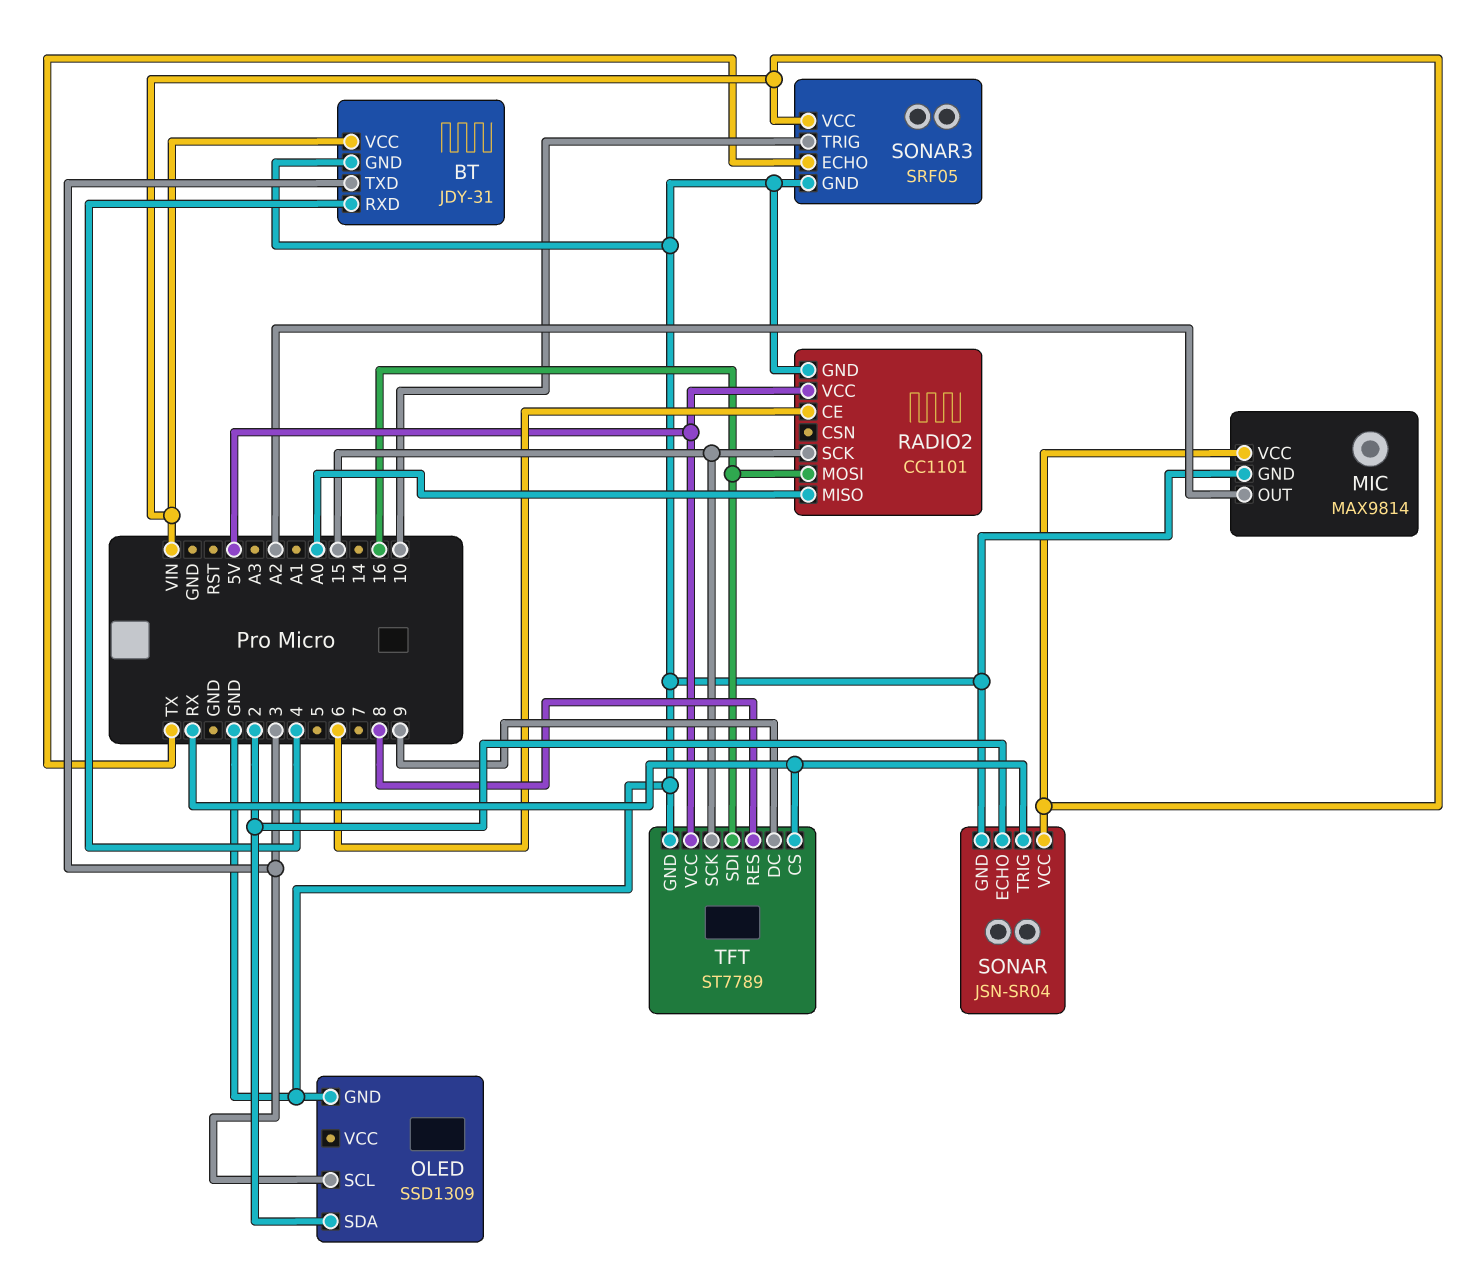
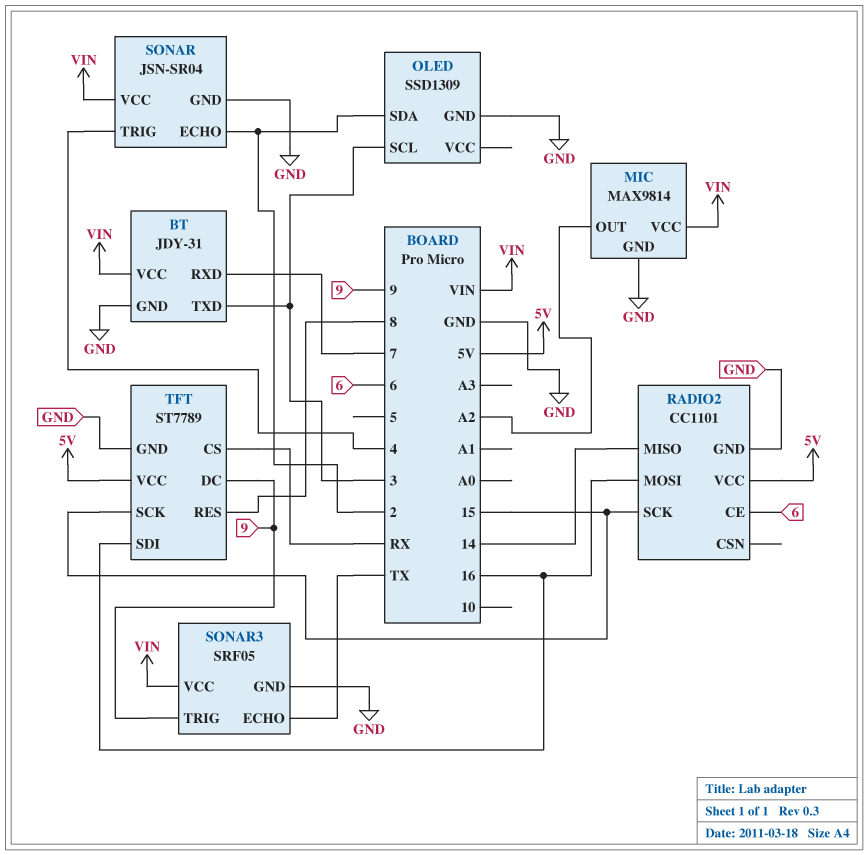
BT pin RXD: 4 -> 7
RADIO2 pin MISO: A0 -> 14
SONAR pin TRIG: RX -> 4
SONAR3 pin TRIG: 10 -> 9

